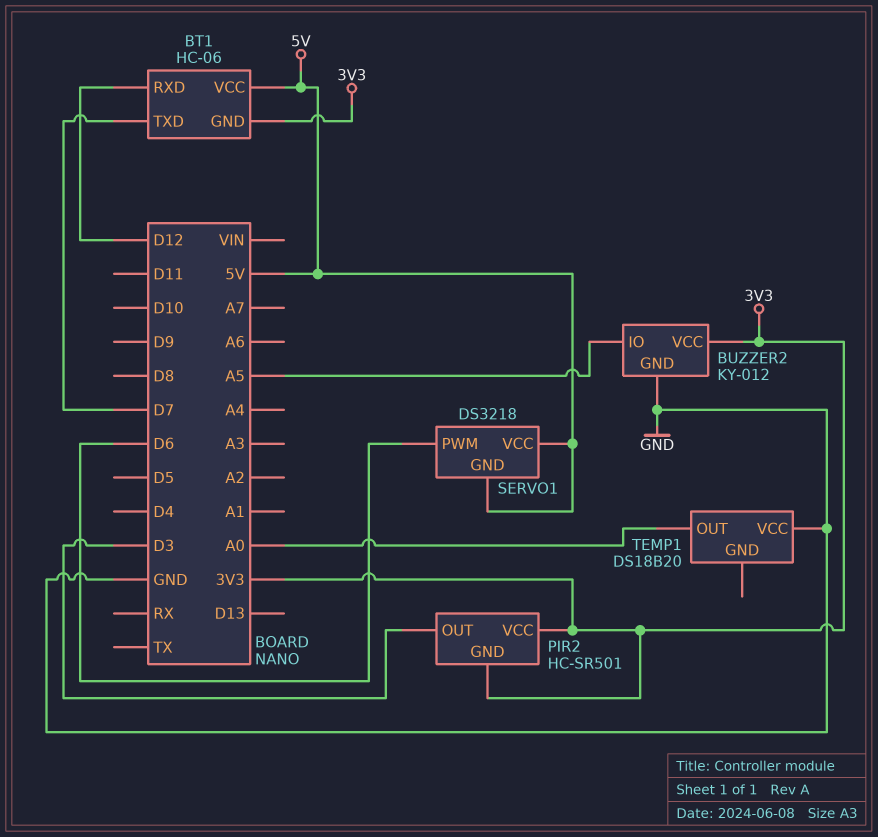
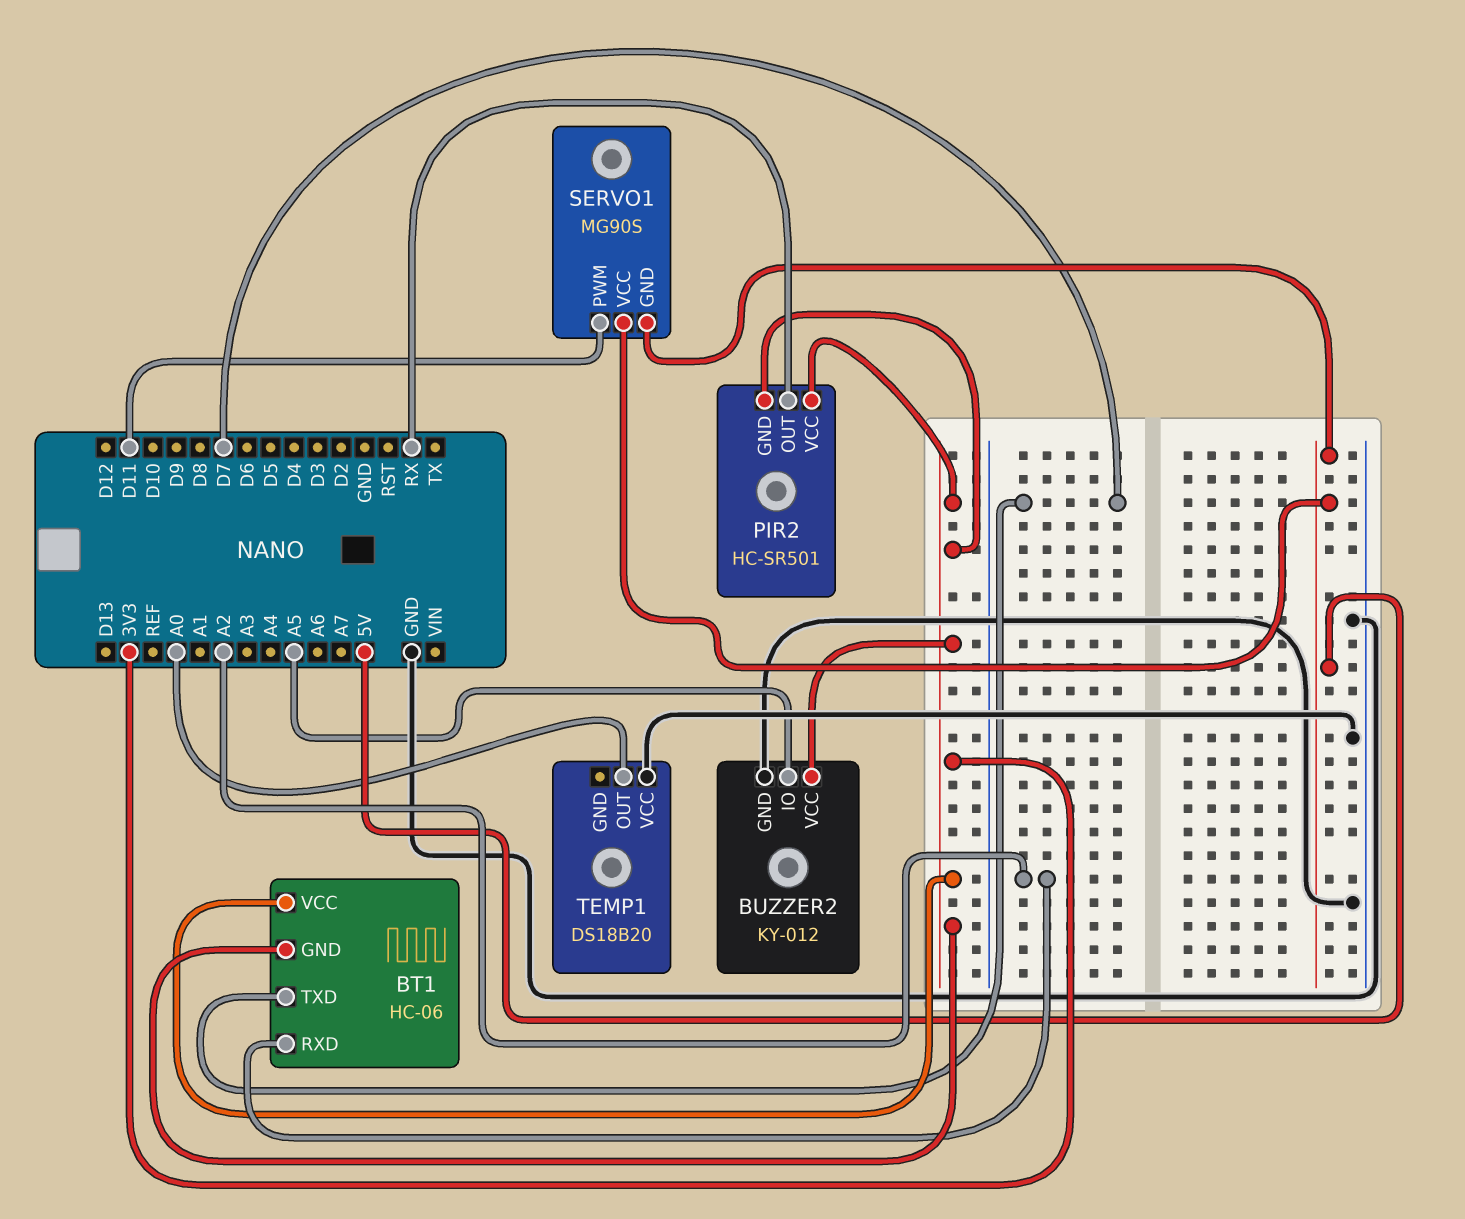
BT1 pin RXD: D12 -> A2
BT1 pin VCC: 5V -> 3V3
PIR2 pin OUT: D3 -> RX
SERVO1: DS3218 -> MG90S
SERVO1 pin PWM: D6 -> D11

